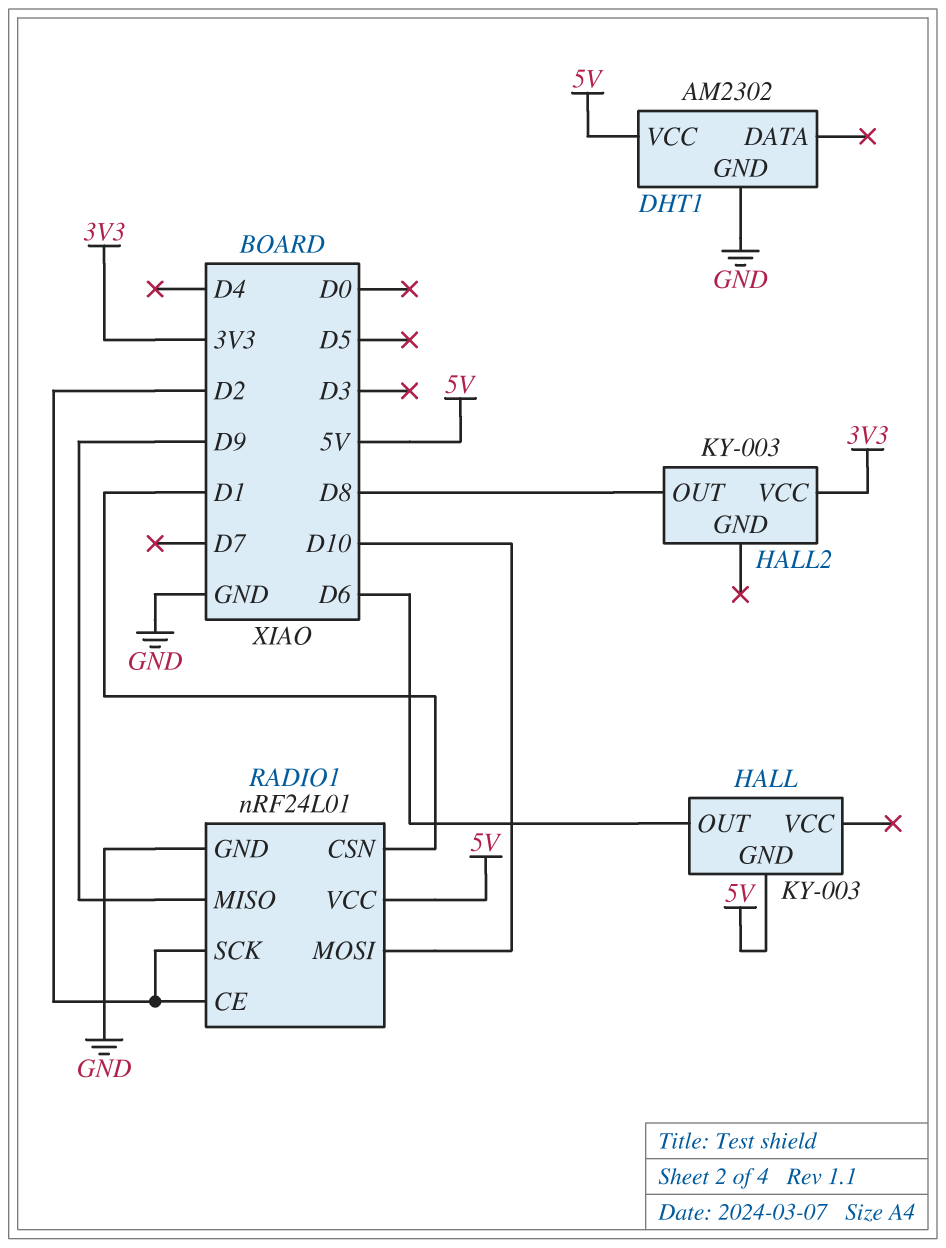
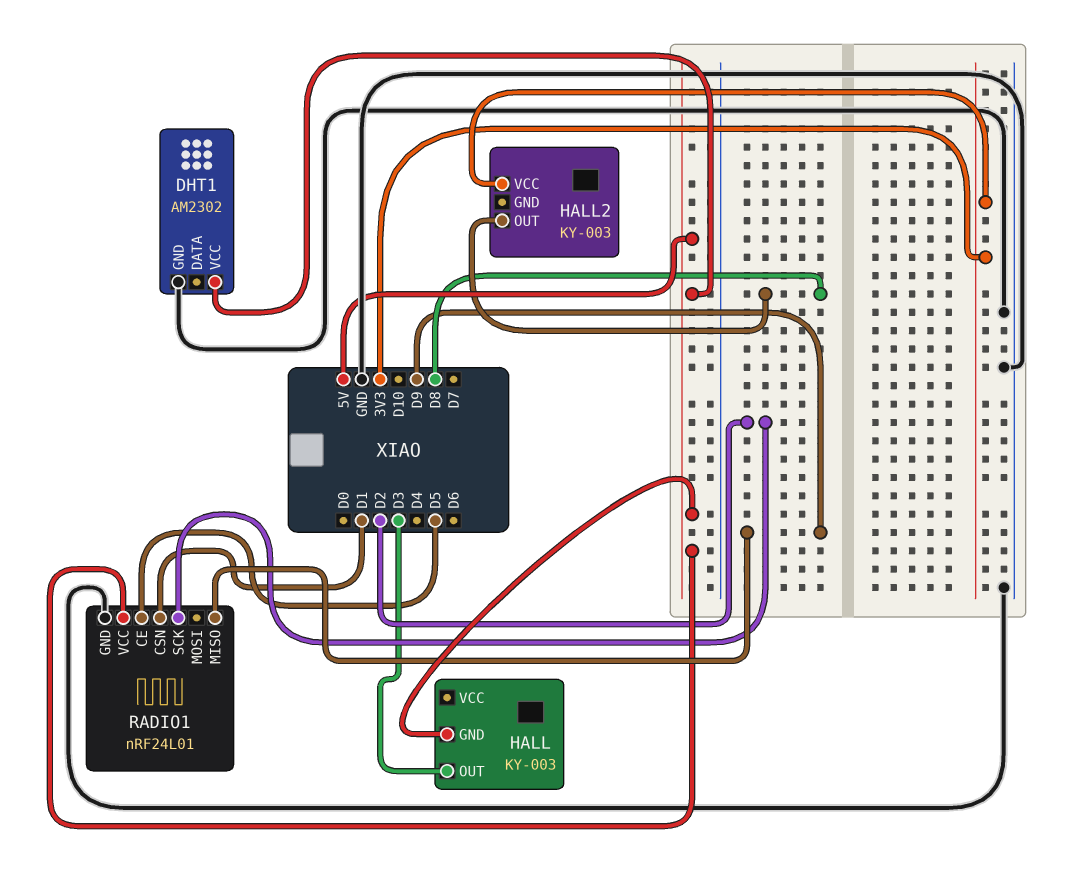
HALL pin OUT: D6 -> D3
RADIO1 pin CE: D2 -> D5
RADIO1 pin MOSI: D10 -> none

